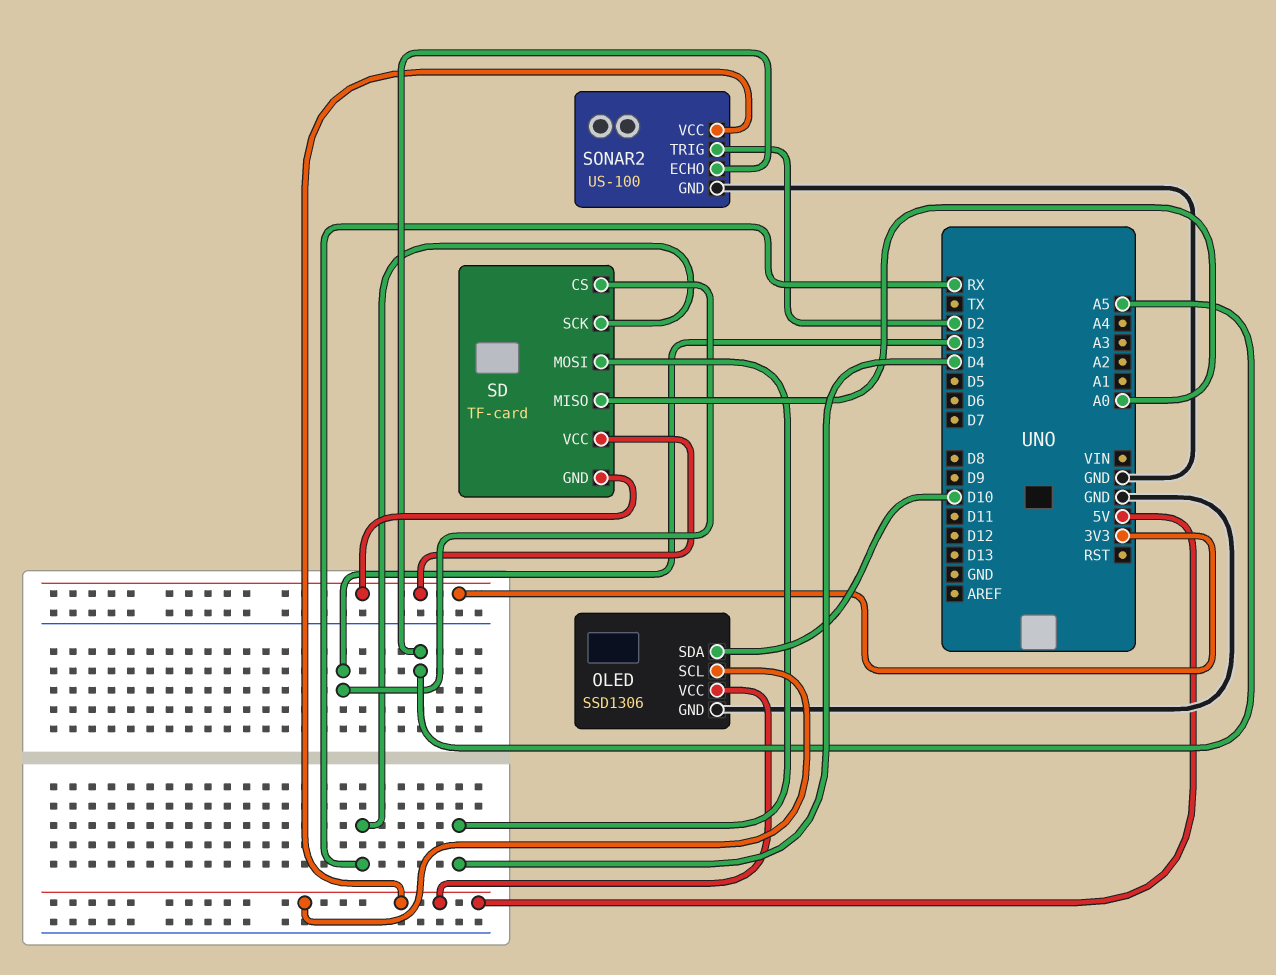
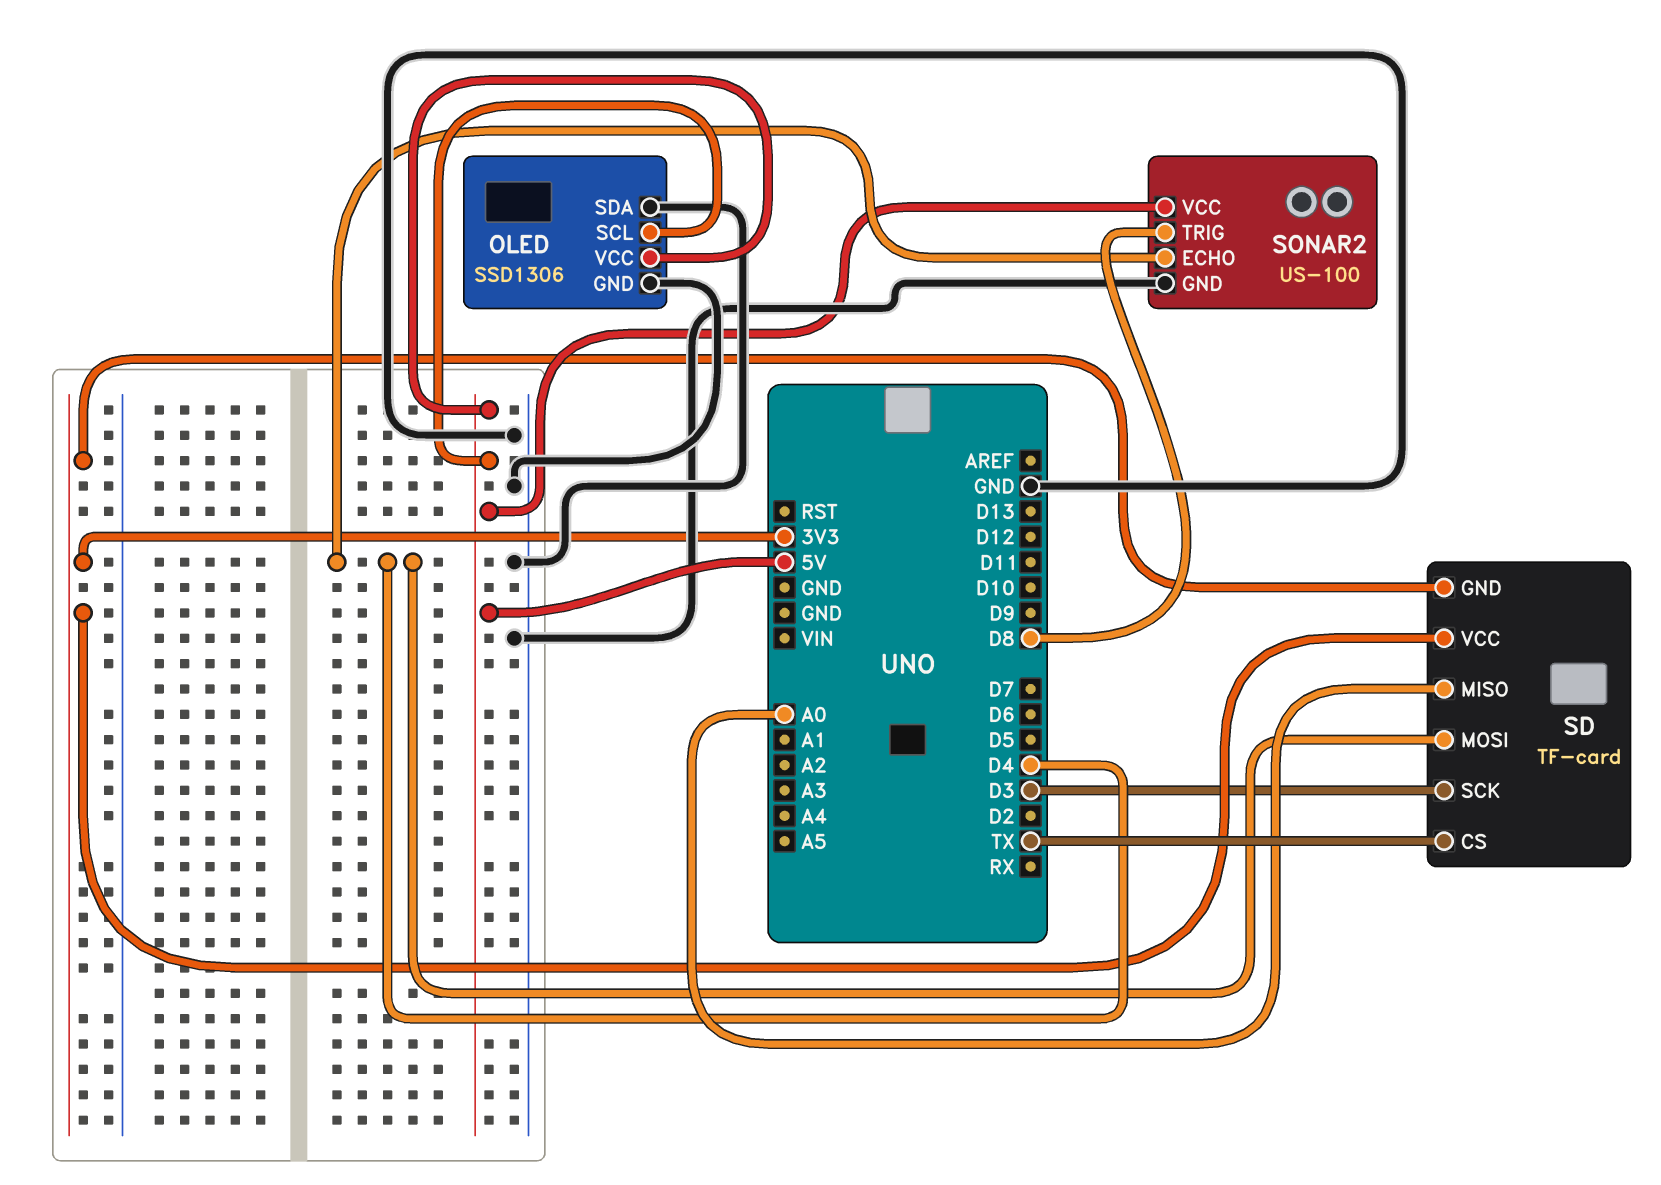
OLED pin SDA: D10 -> GND
SD pin CS: D3 -> TX
SD pin SCK: RX -> D3
SONAR2 pin ECHO: A5 -> D4
SONAR2 pin TRIG: D2 -> D8

